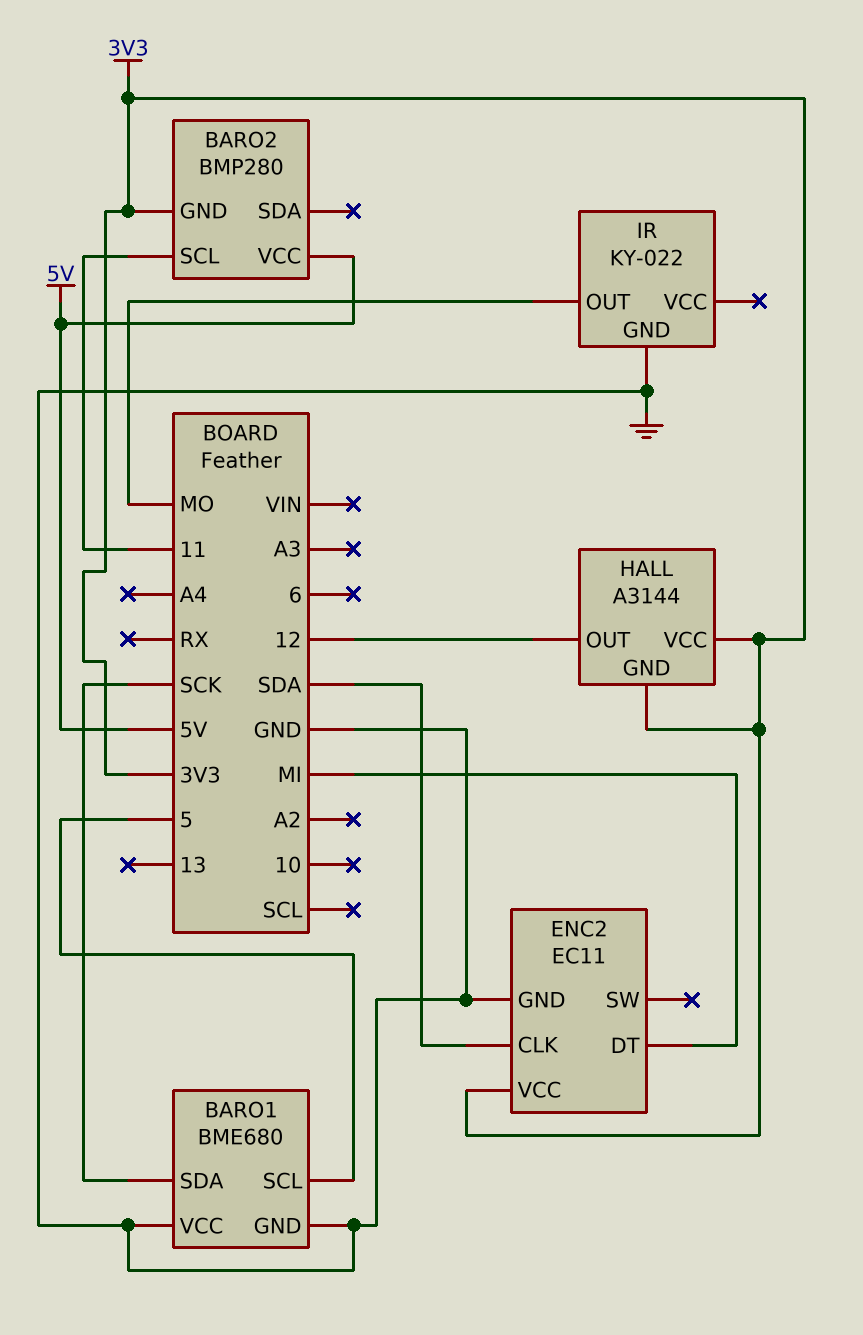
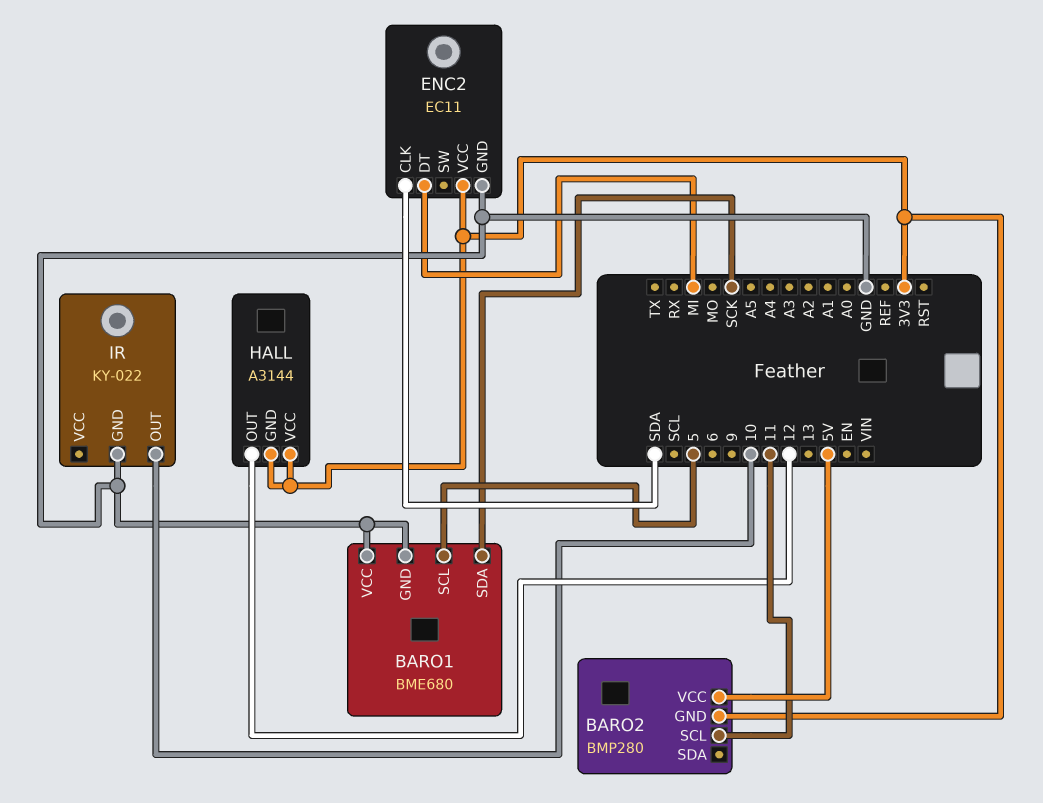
IR pin OUT: MO -> 10

